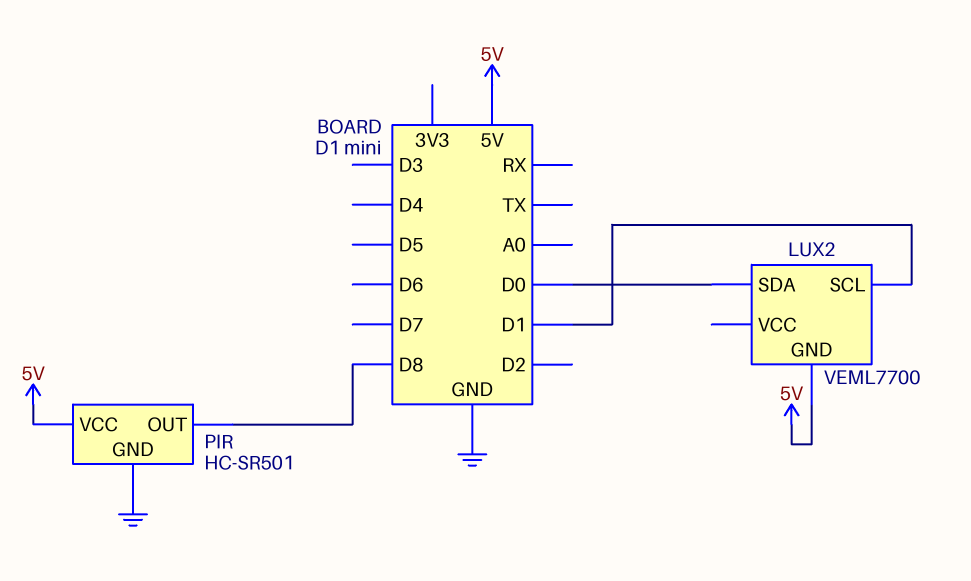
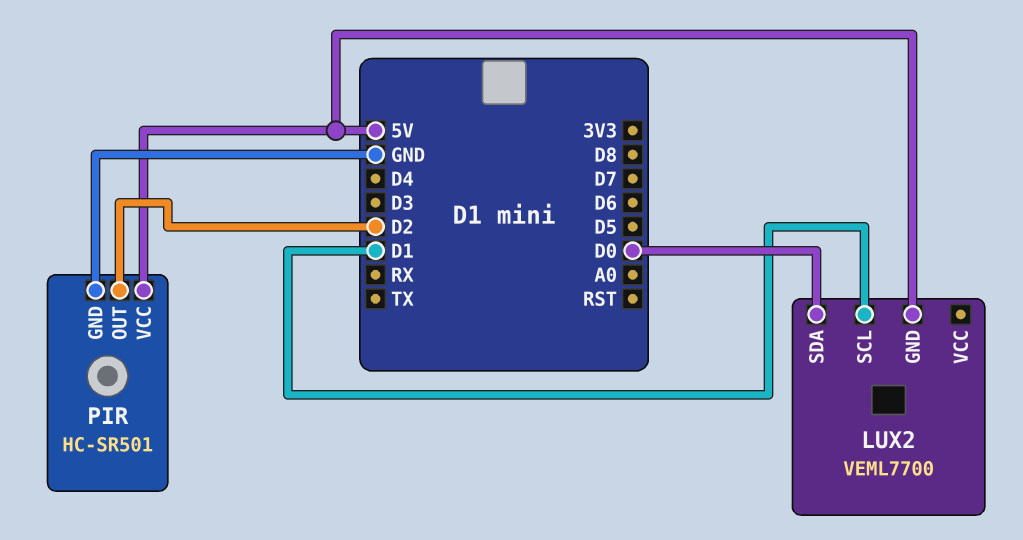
PIR pin OUT: D8 -> D2

